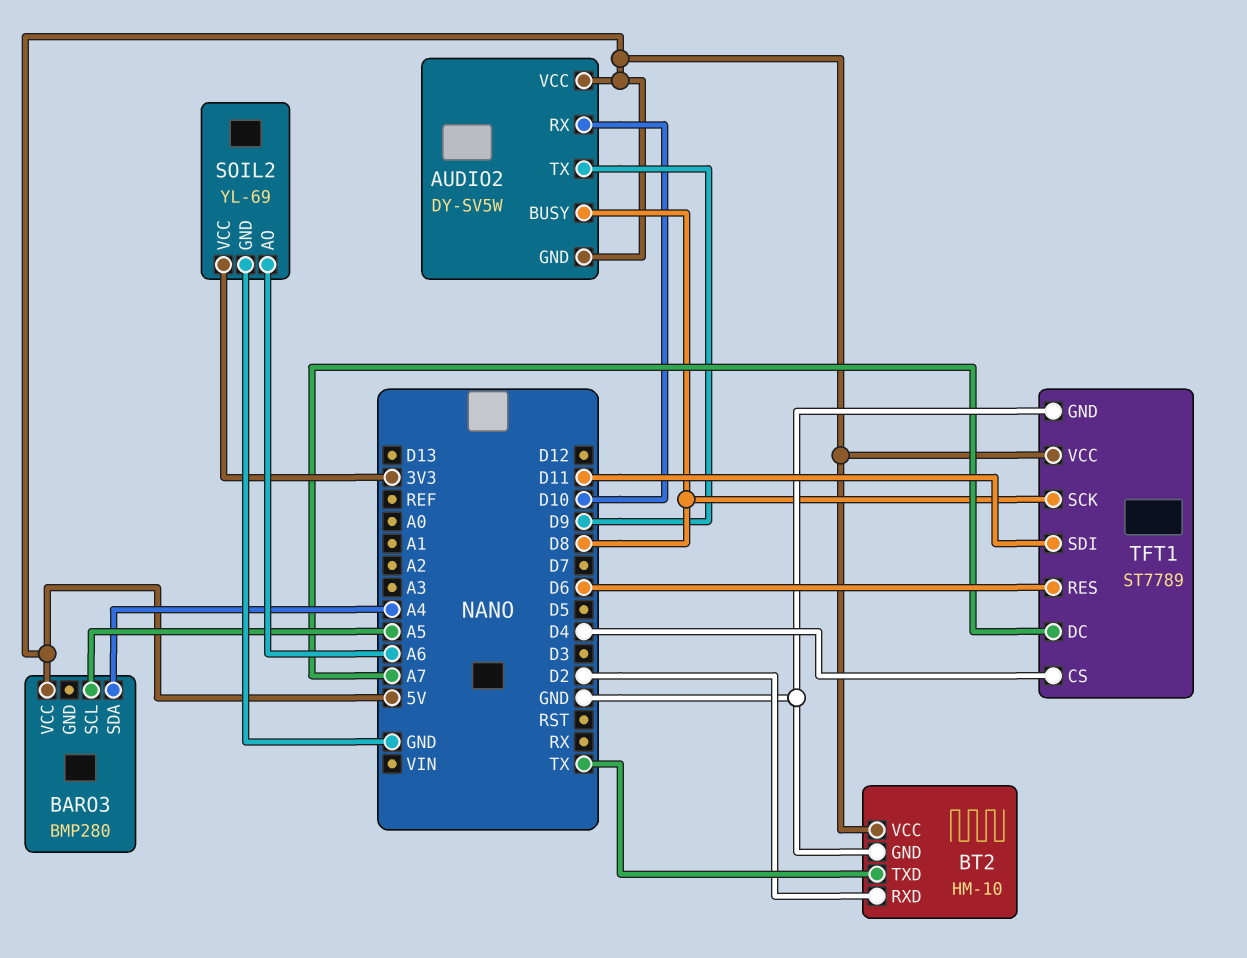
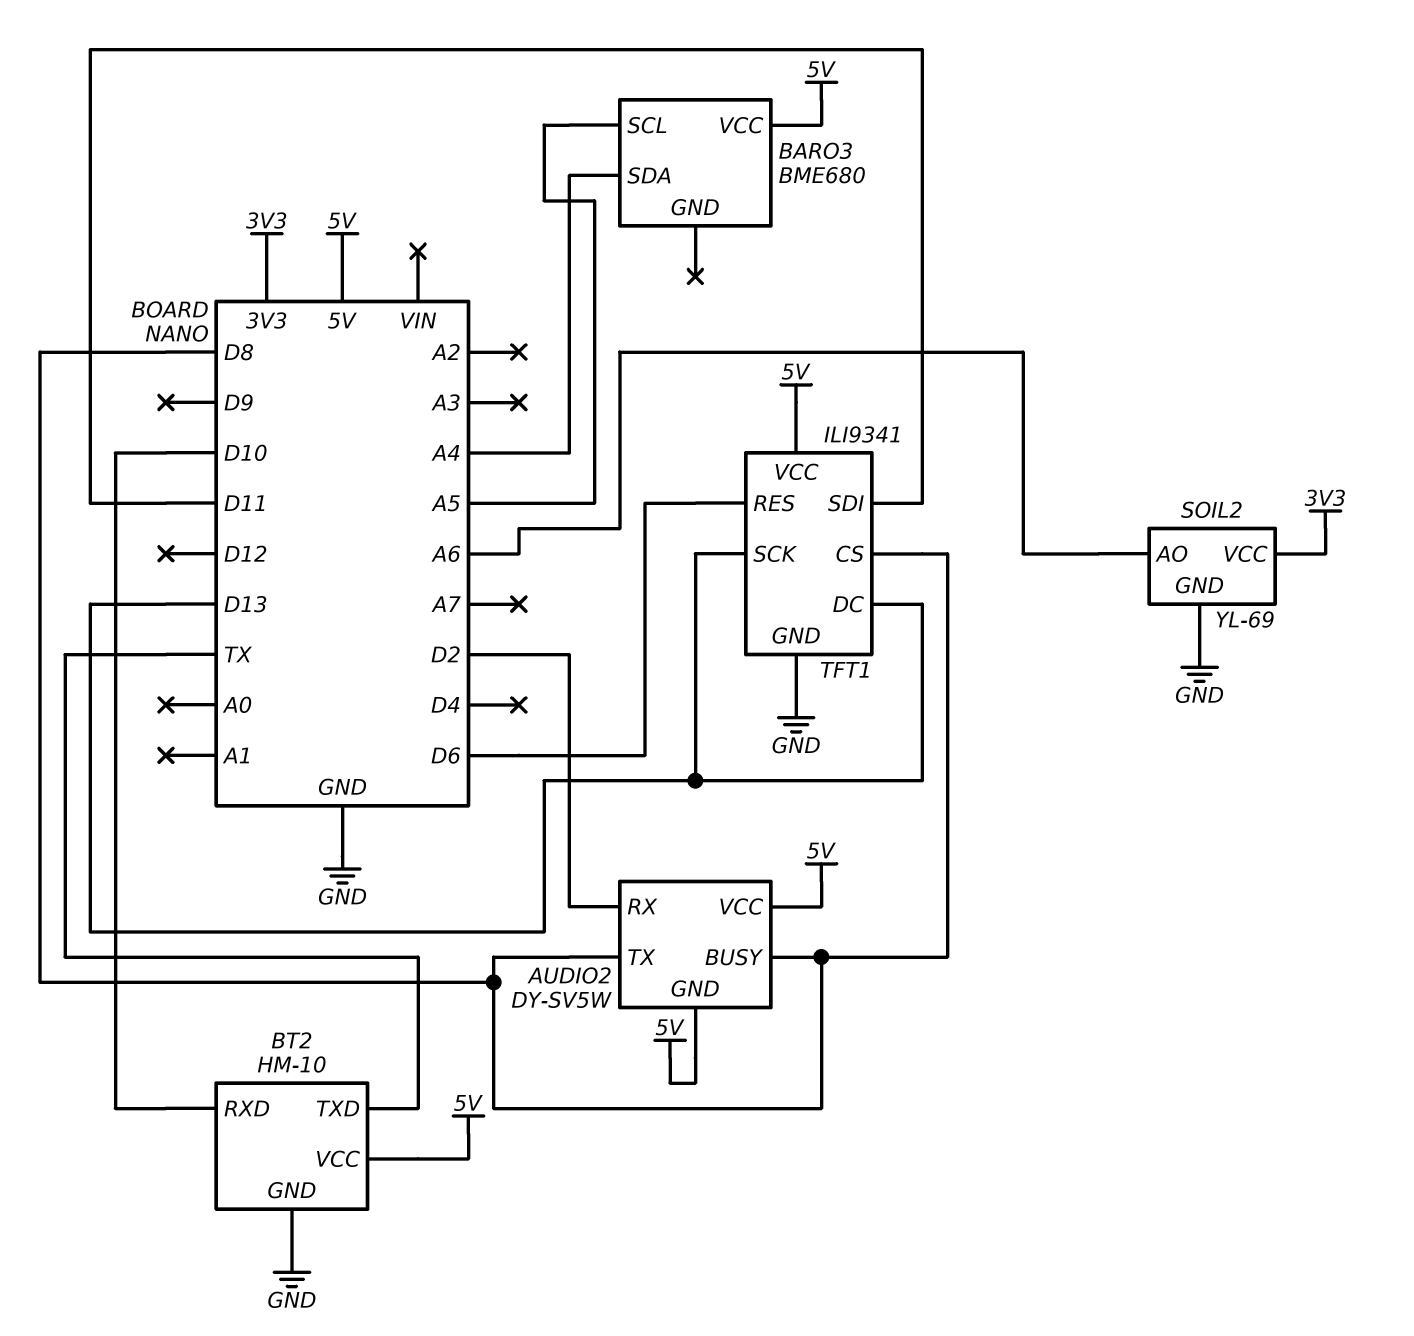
AUDIO2 pin RX: D10 -> D2
AUDIO2 pin TX: D9 -> D8
BARO3: BMP280 -> BME680
BT2 pin RXD: D2 -> D10
TFT1: ST7789 -> ILI9341
TFT1 pin CS: D4 -> D8
TFT1 pin DC: A7 -> D13
TFT1 pin SCK: D8 -> D13

